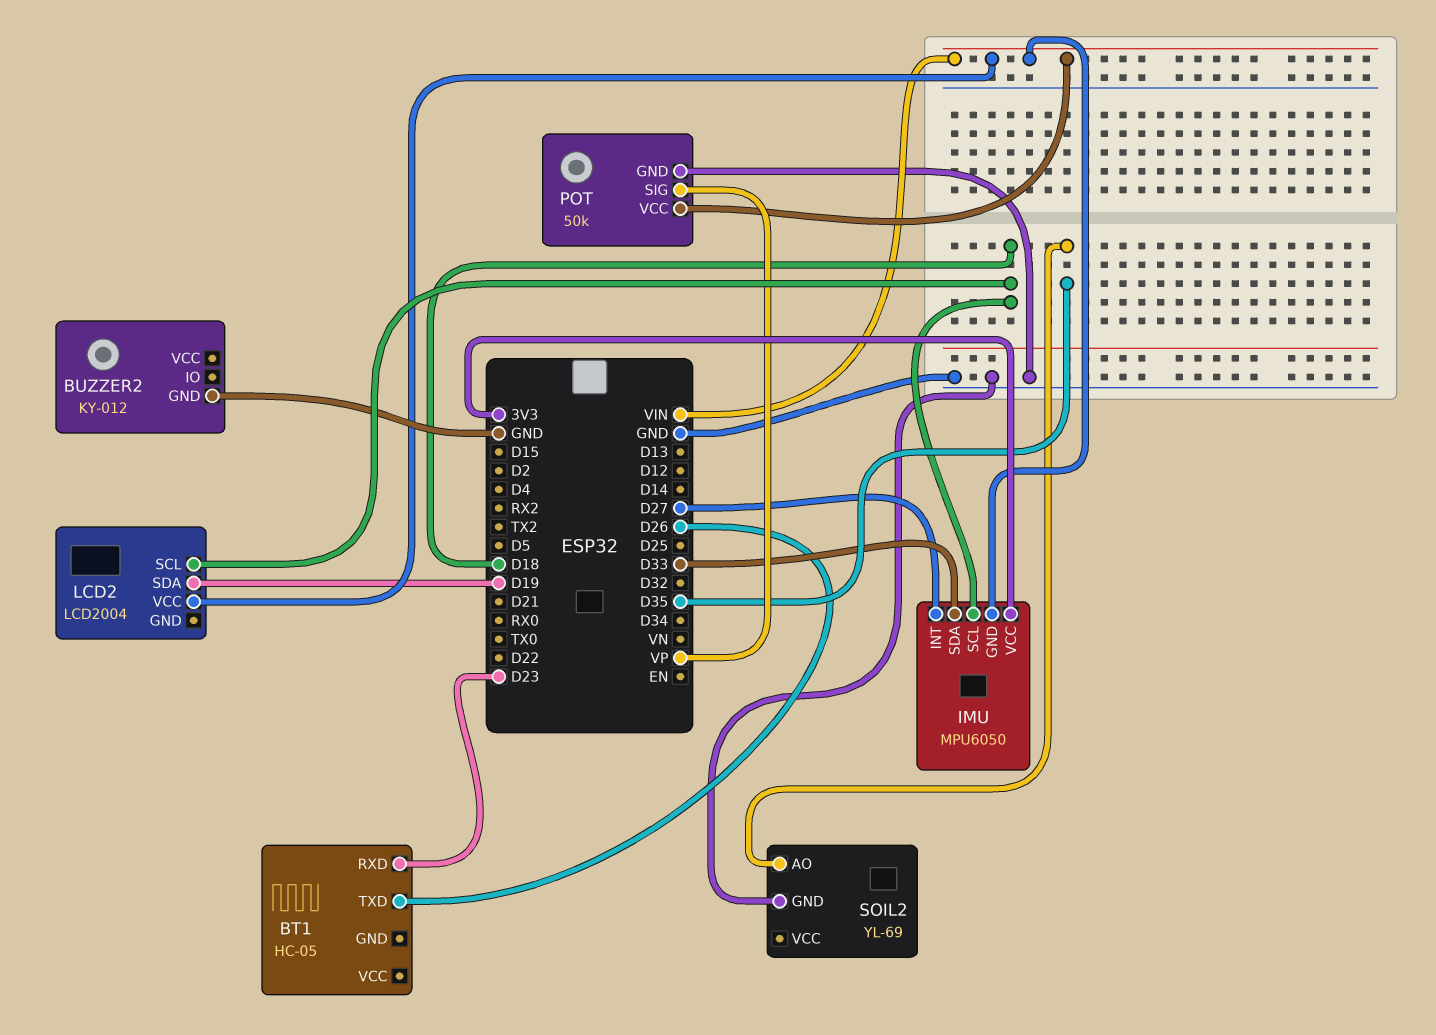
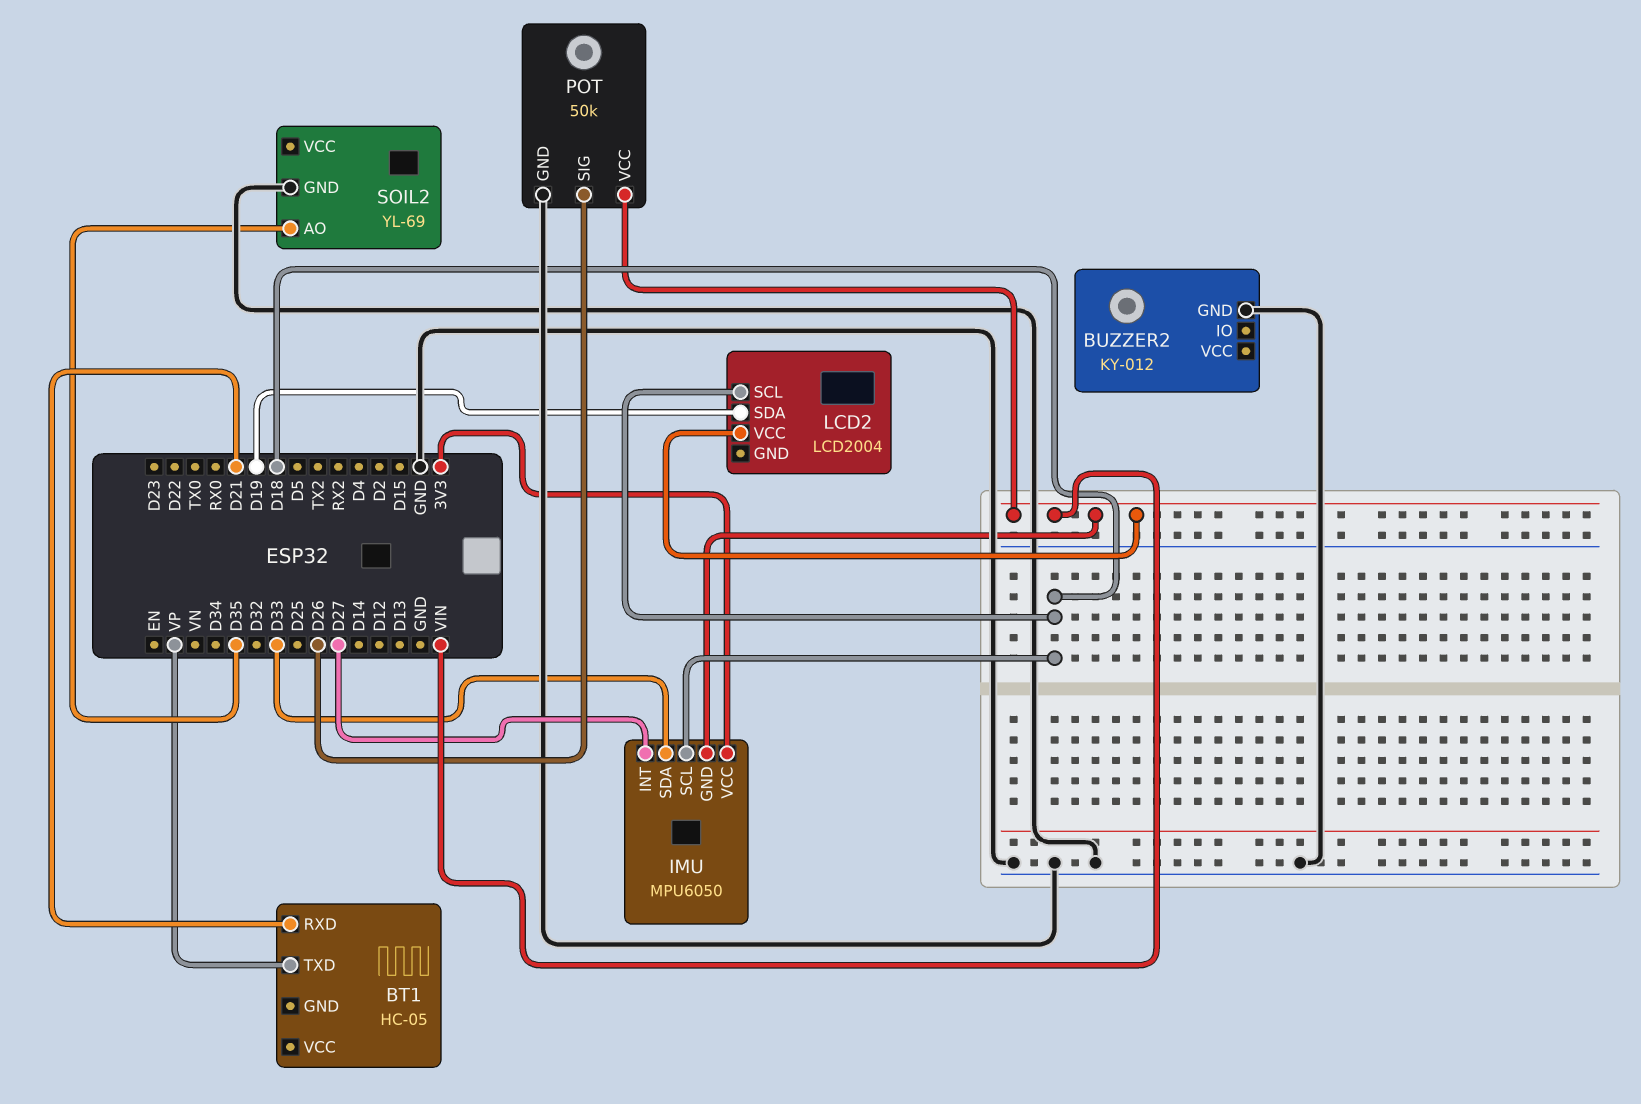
BT1 pin RXD: D23 -> D21
BT1 pin TXD: D26 -> VP
POT pin SIG: VP -> D26

